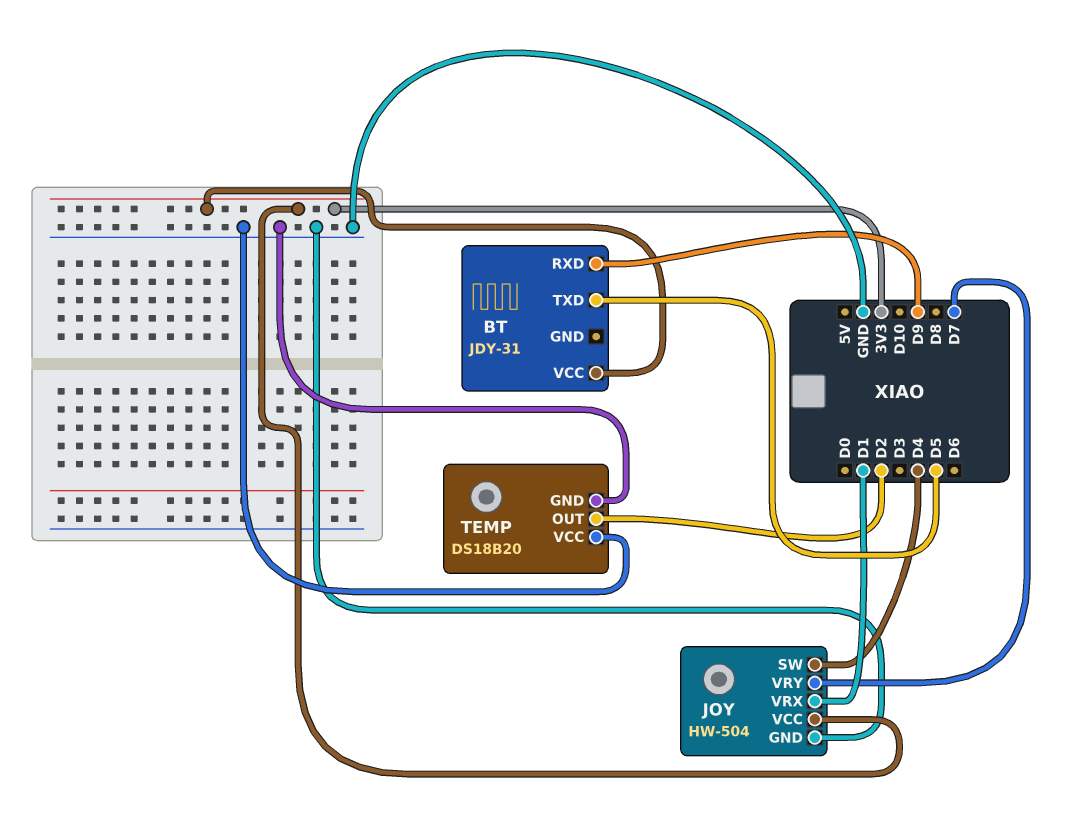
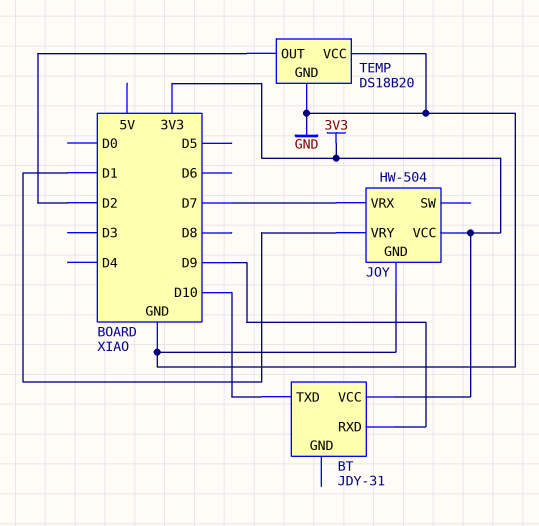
BT pin TXD: D5 -> D10
JOY pin SW: D4 -> none
JOY pin VRX: D1 -> D7
JOY pin VRY: D7 -> D1

